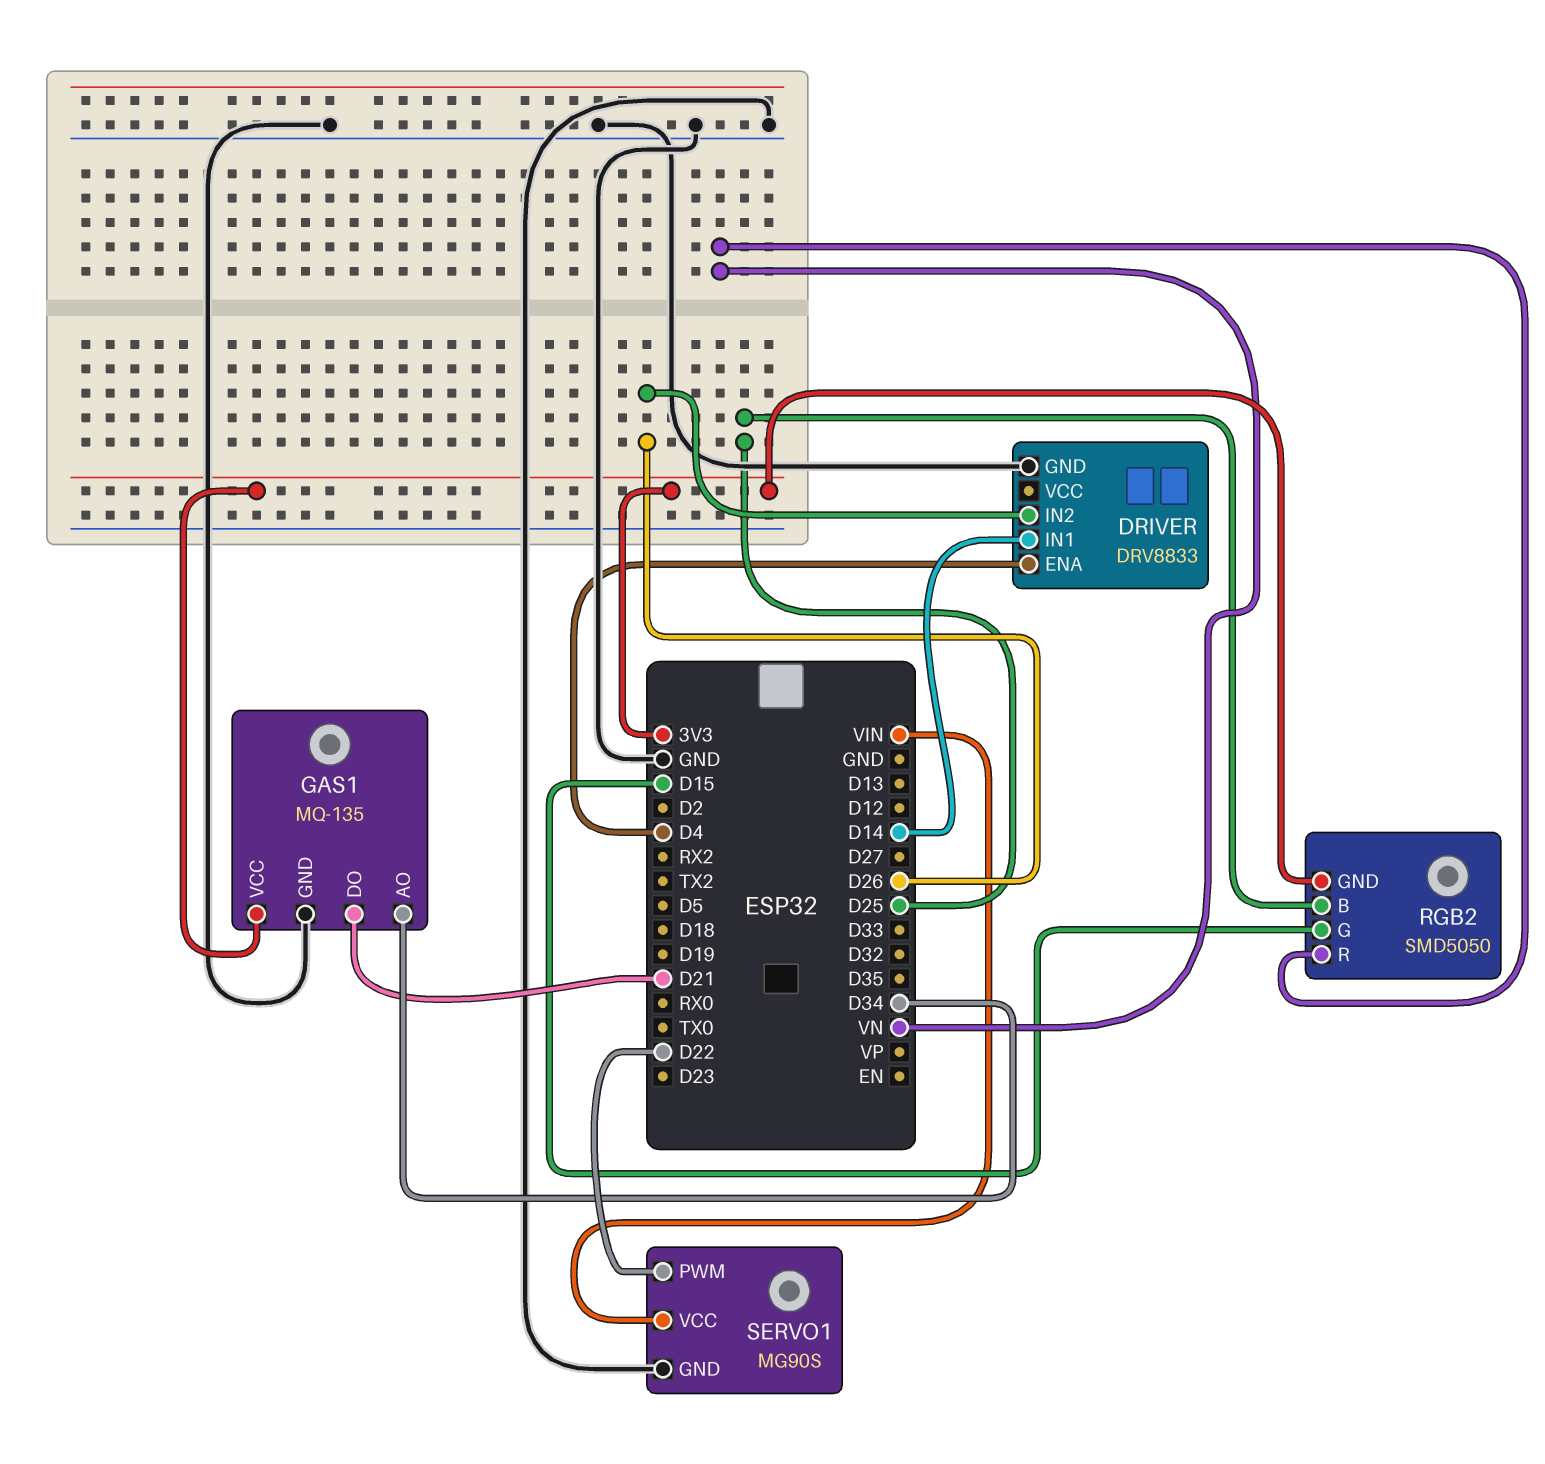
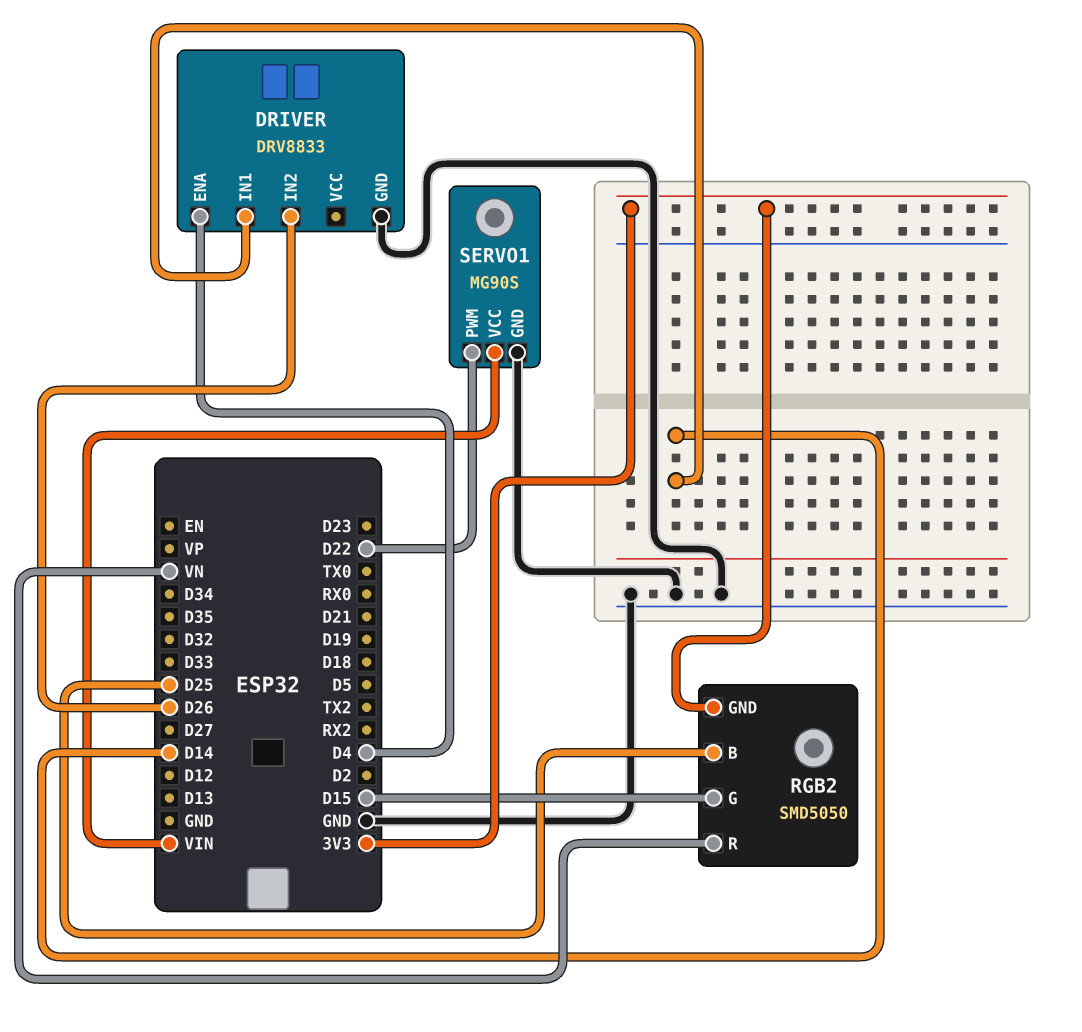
GAS1: MQ-135 -> none
GAS1 pin AO: D34 -> none
GAS1 pin DO: D21 -> none
GAS1 pin GND: GND -> none
GAS1 pin VCC: 3V3 -> none

